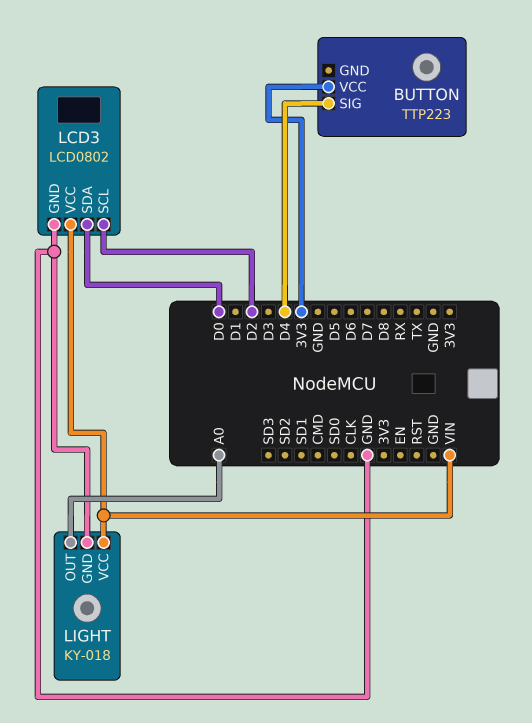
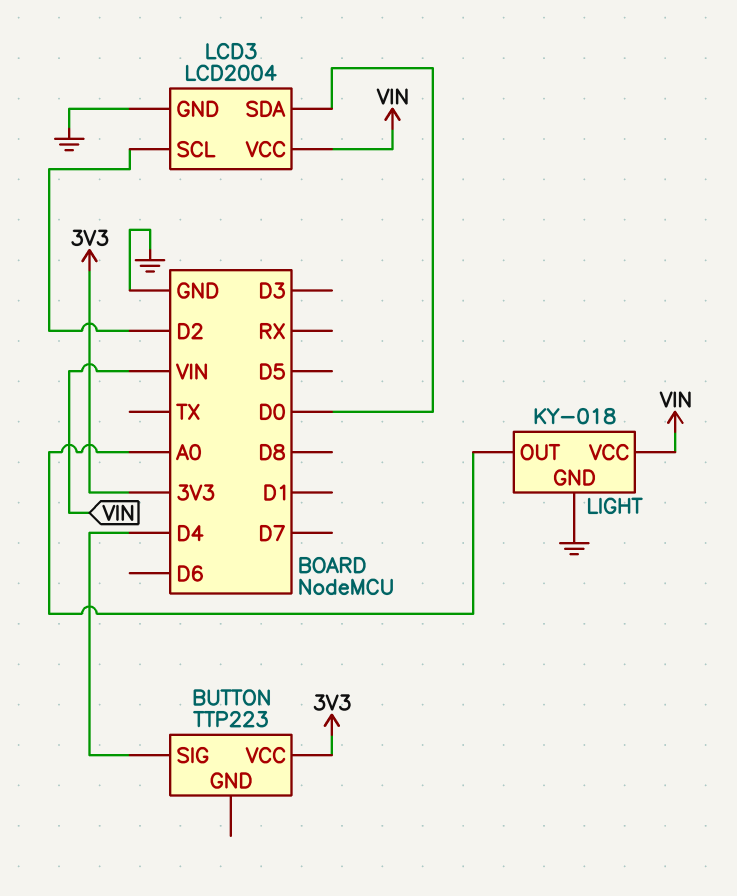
LCD3: LCD0802 -> LCD2004

